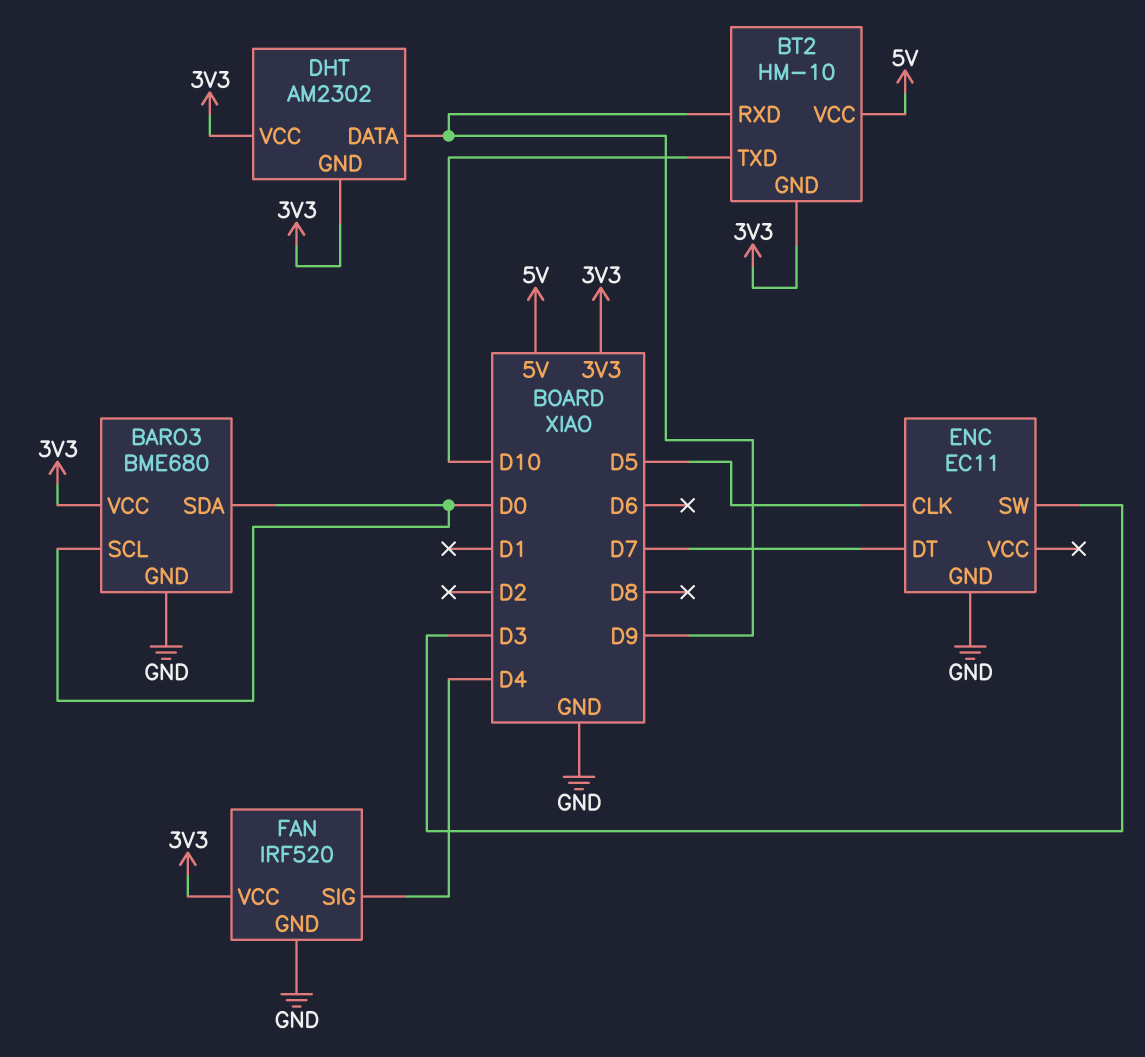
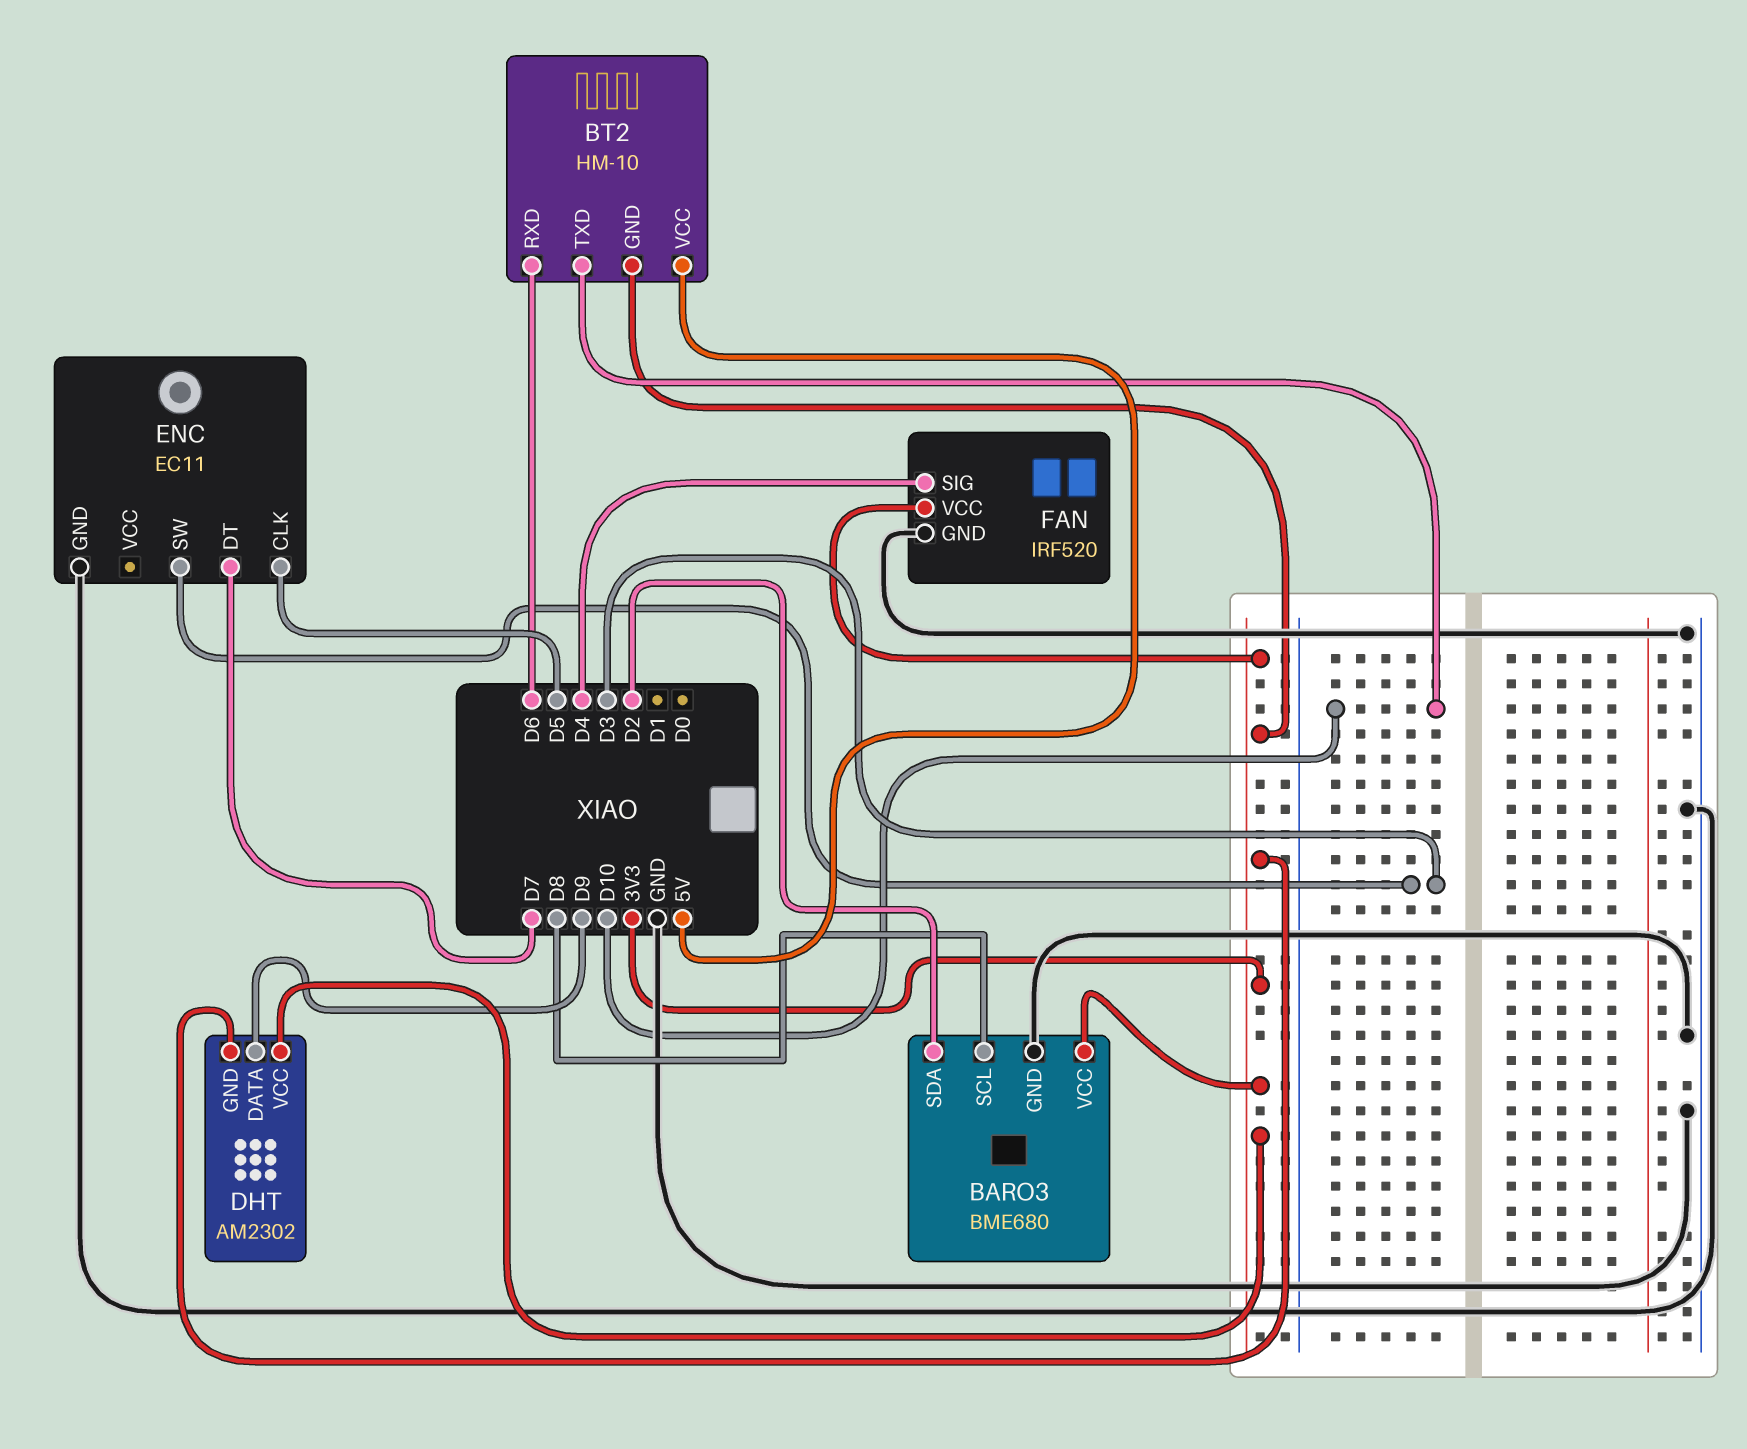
BARO3 pin SCL: D0 -> D8
BARO3 pin SDA: D0 -> D2
BT2 pin RXD: D9 -> D6

